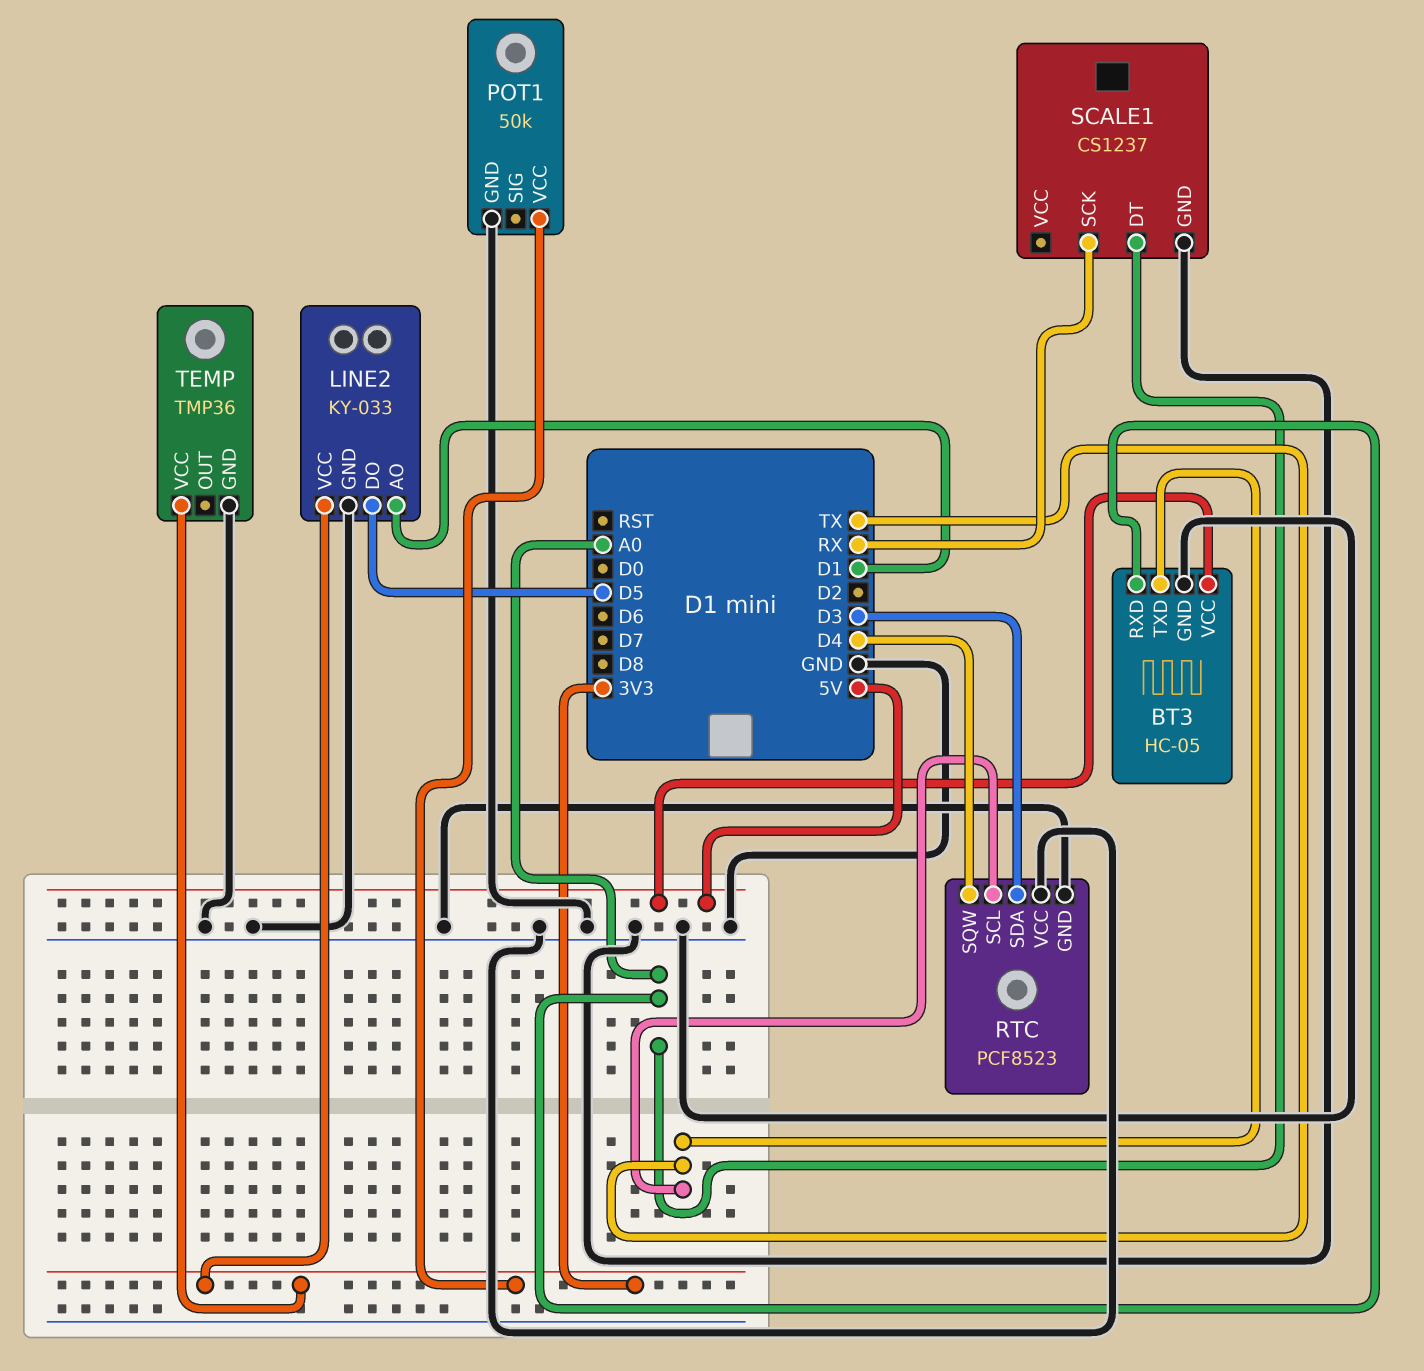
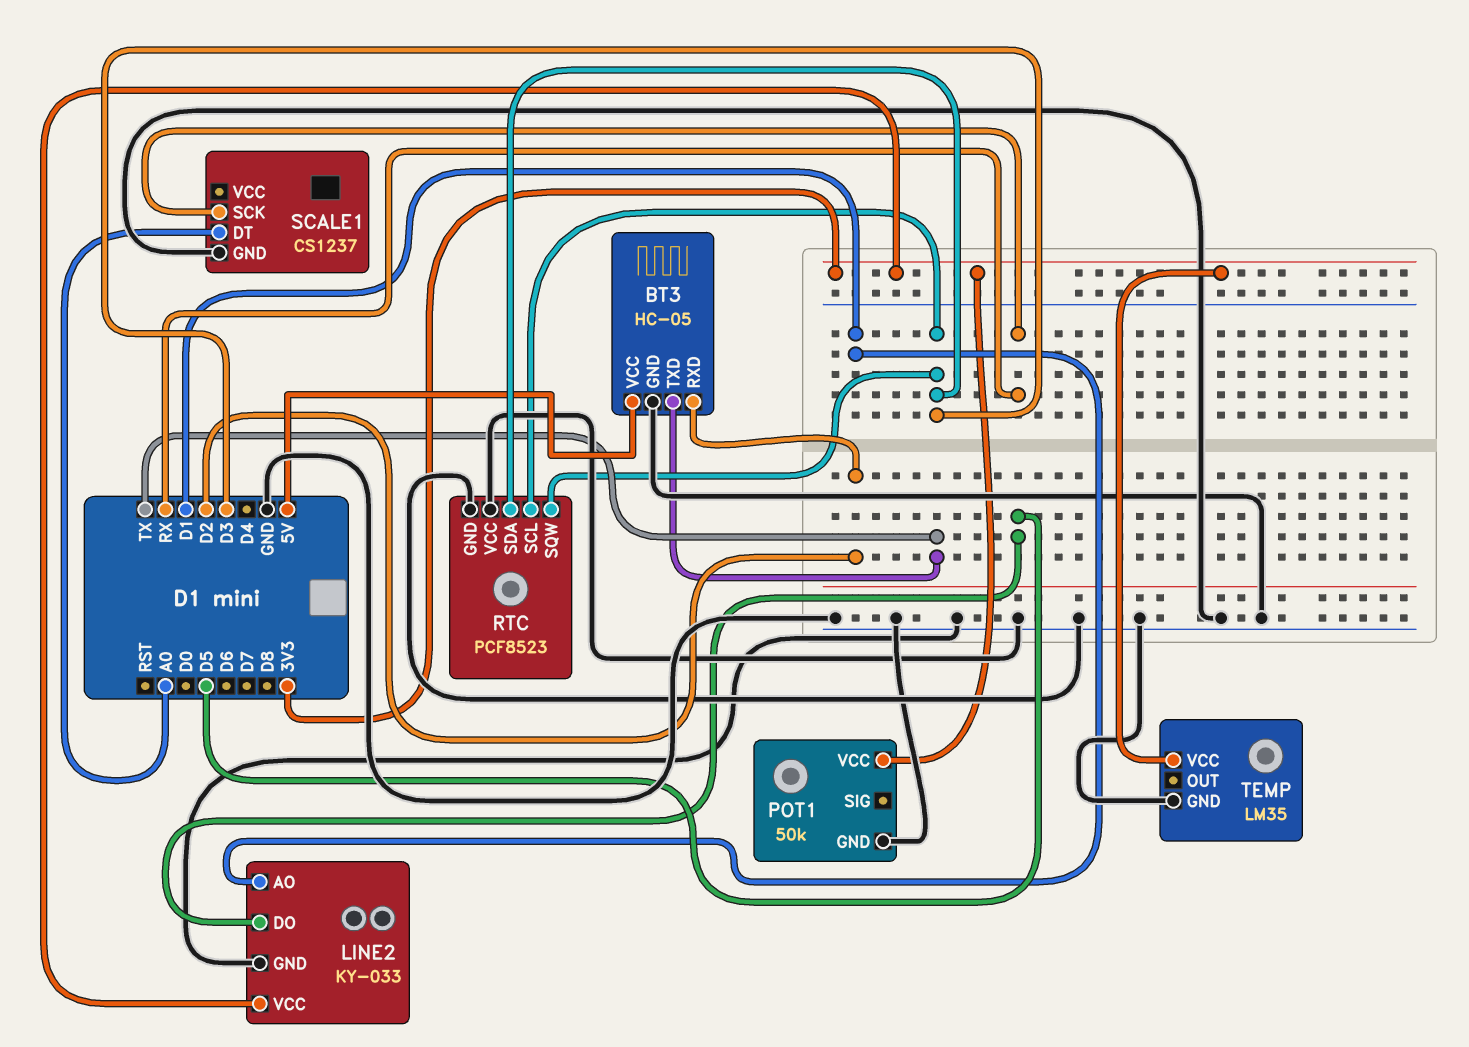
BT3 pin RXD: A0 -> D2
RTC pin SCL: TX -> D3
RTC pin SQW: D4 -> D3
TEMP: TMP36 -> LM35

